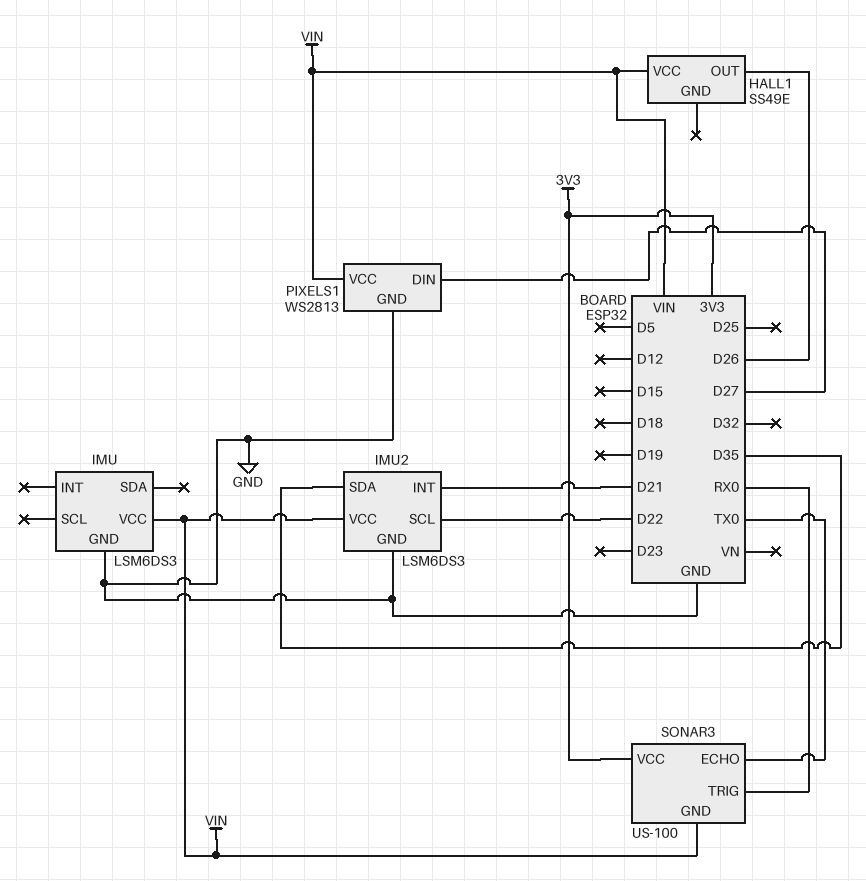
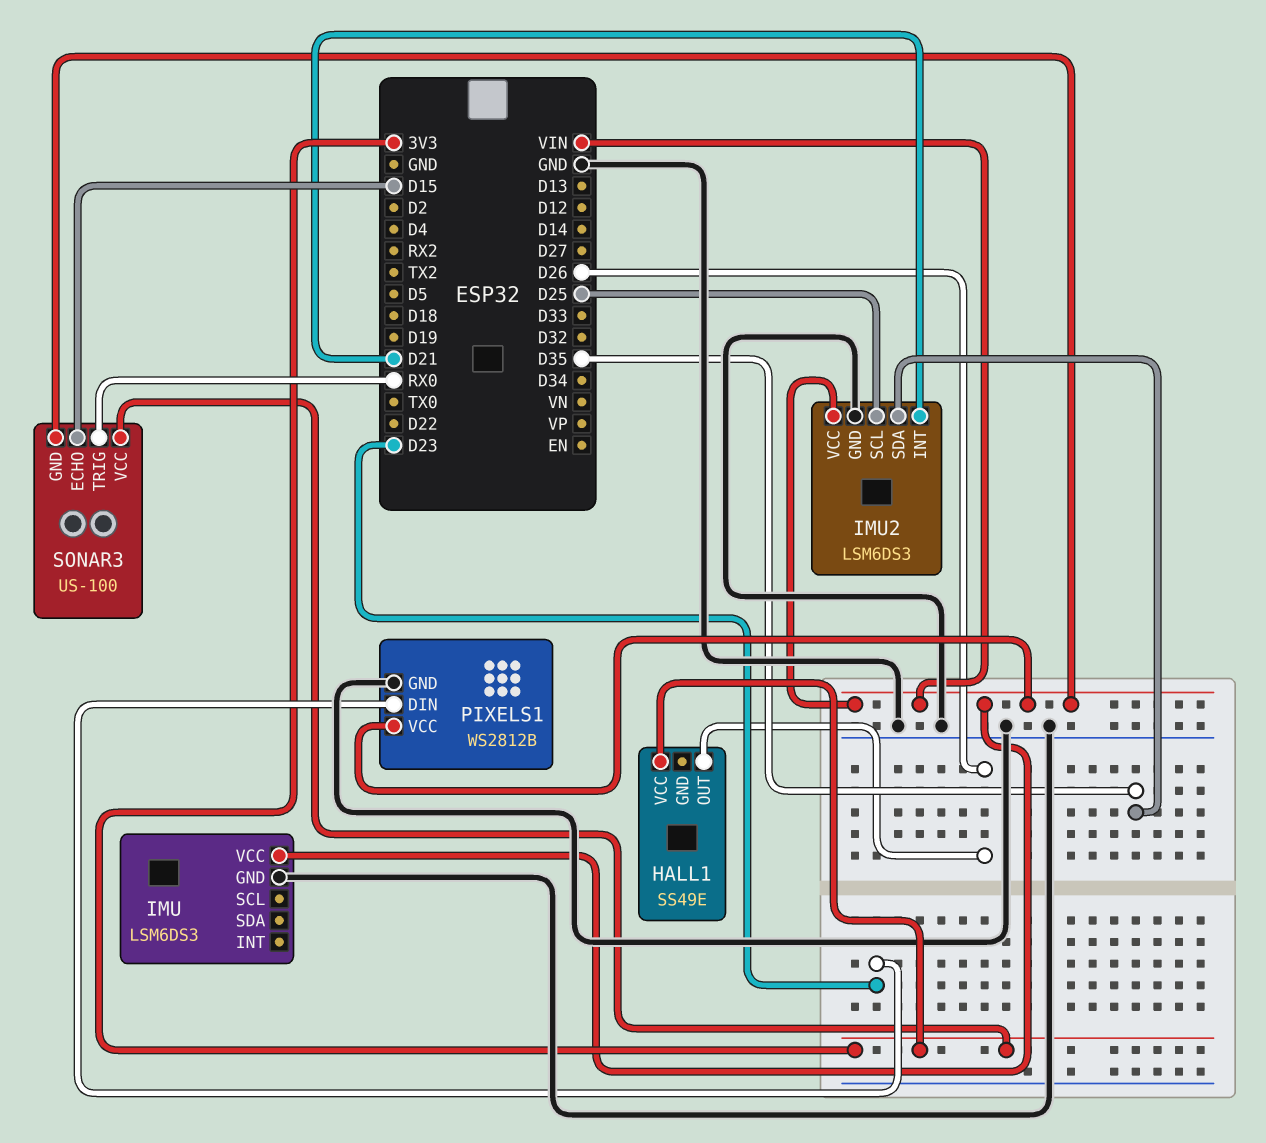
HALL1 pin VCC: VIN -> 3V3
IMU2 pin SCL: D22 -> D25
PIXELS1: WS2813 -> WS2812B
PIXELS1 pin DIN: D27 -> D23
SONAR3 pin ECHO: TX0 -> D15

